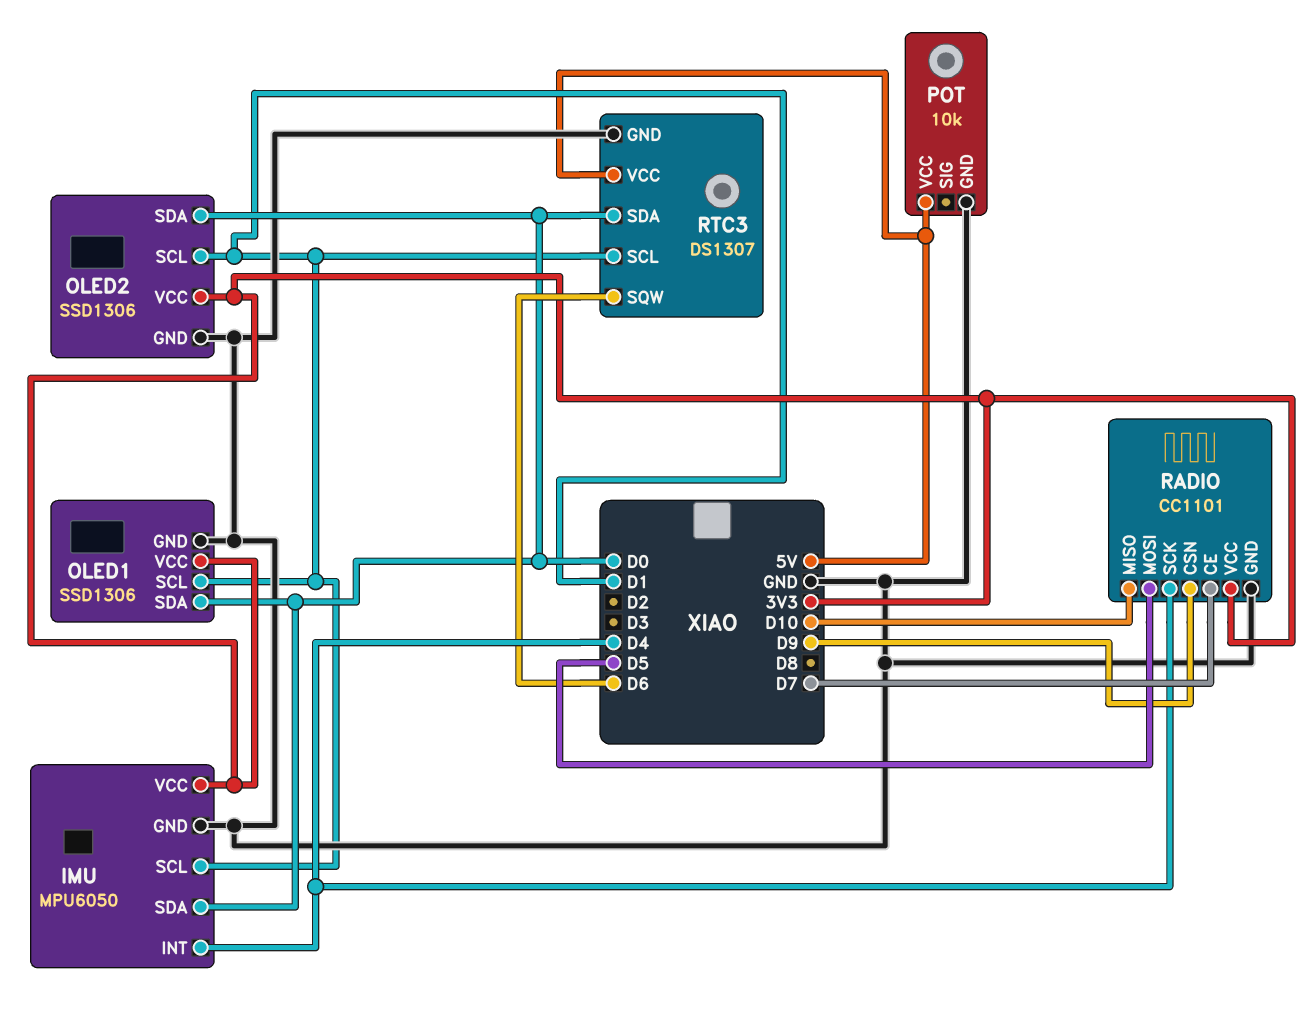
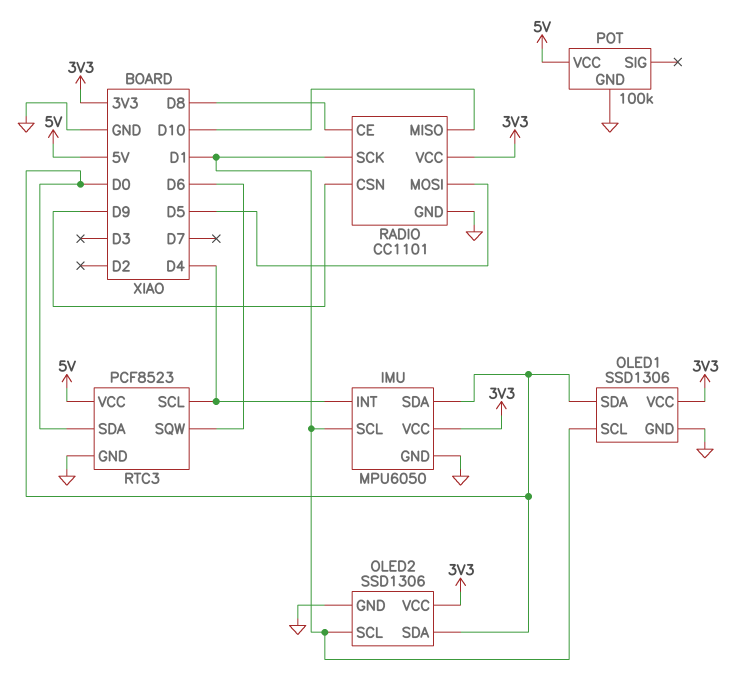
POT: 10k -> 100k
RADIO pin CE: D7 -> D8
RADIO pin SCK: D4 -> D1
RTC3: DS1307 -> PCF8523
RTC3 pin SCL: D1 -> D4

